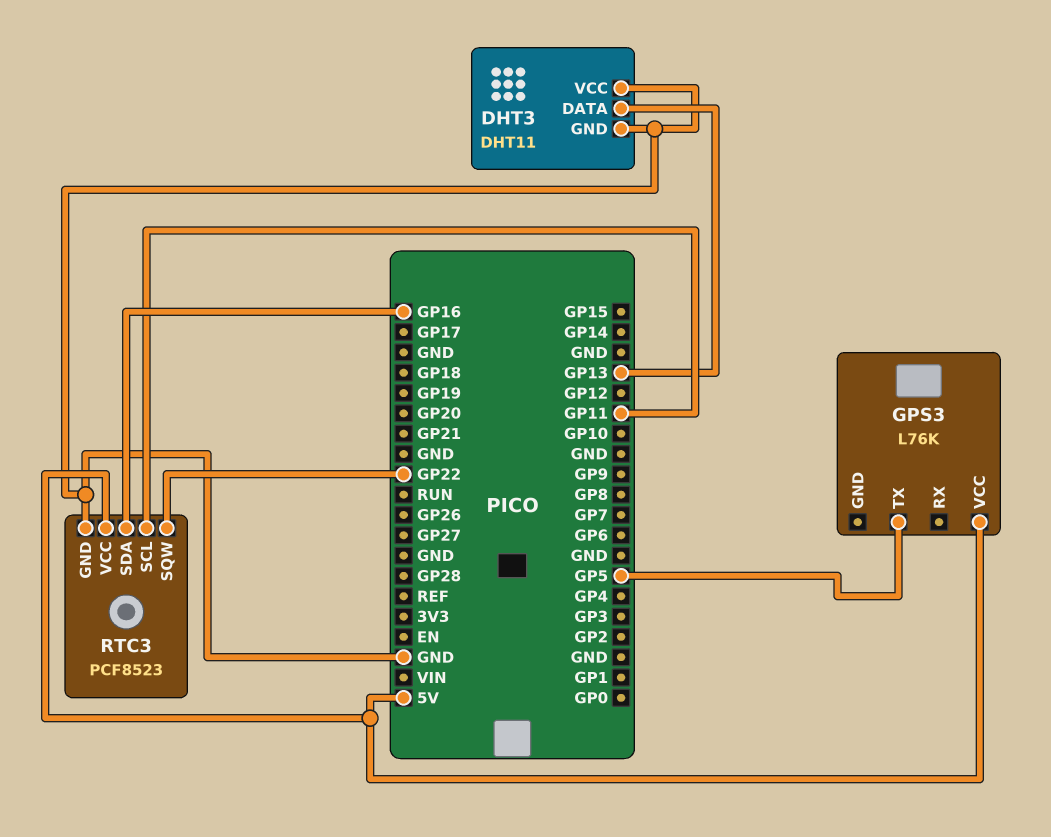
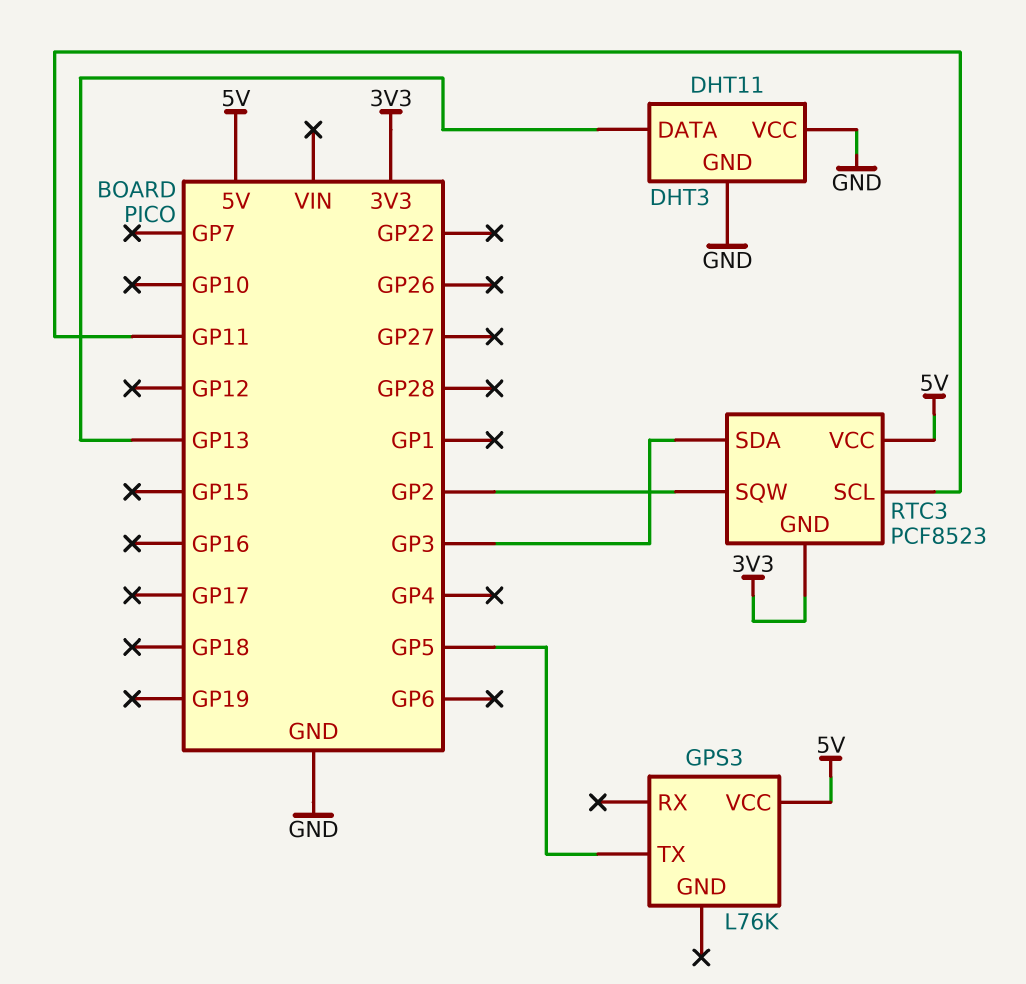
RTC3 pin GND: GND -> 3V3
RTC3 pin SDA: GP16 -> GP3
RTC3 pin SQW: GP22 -> GP2

